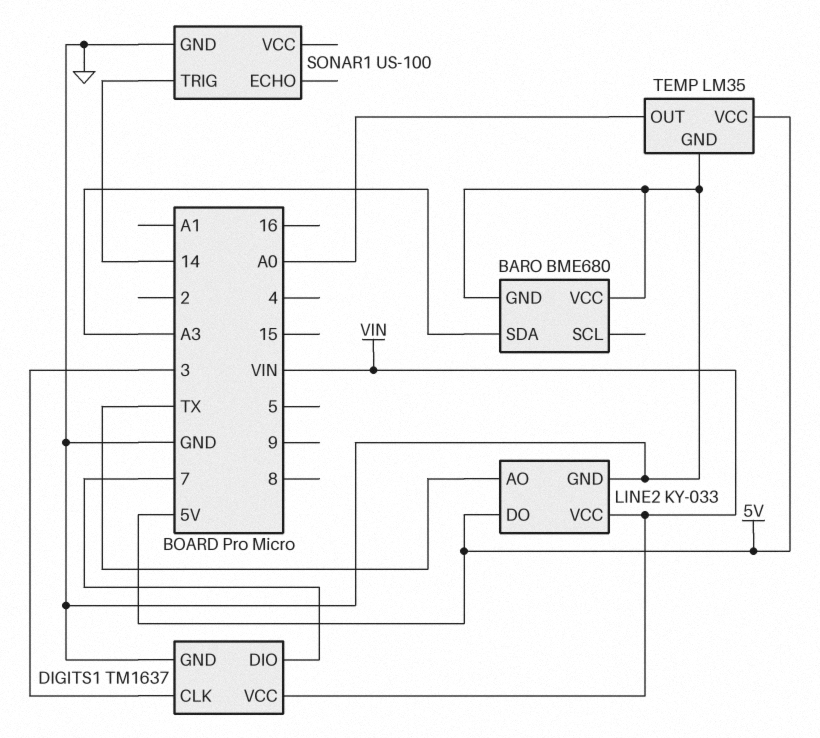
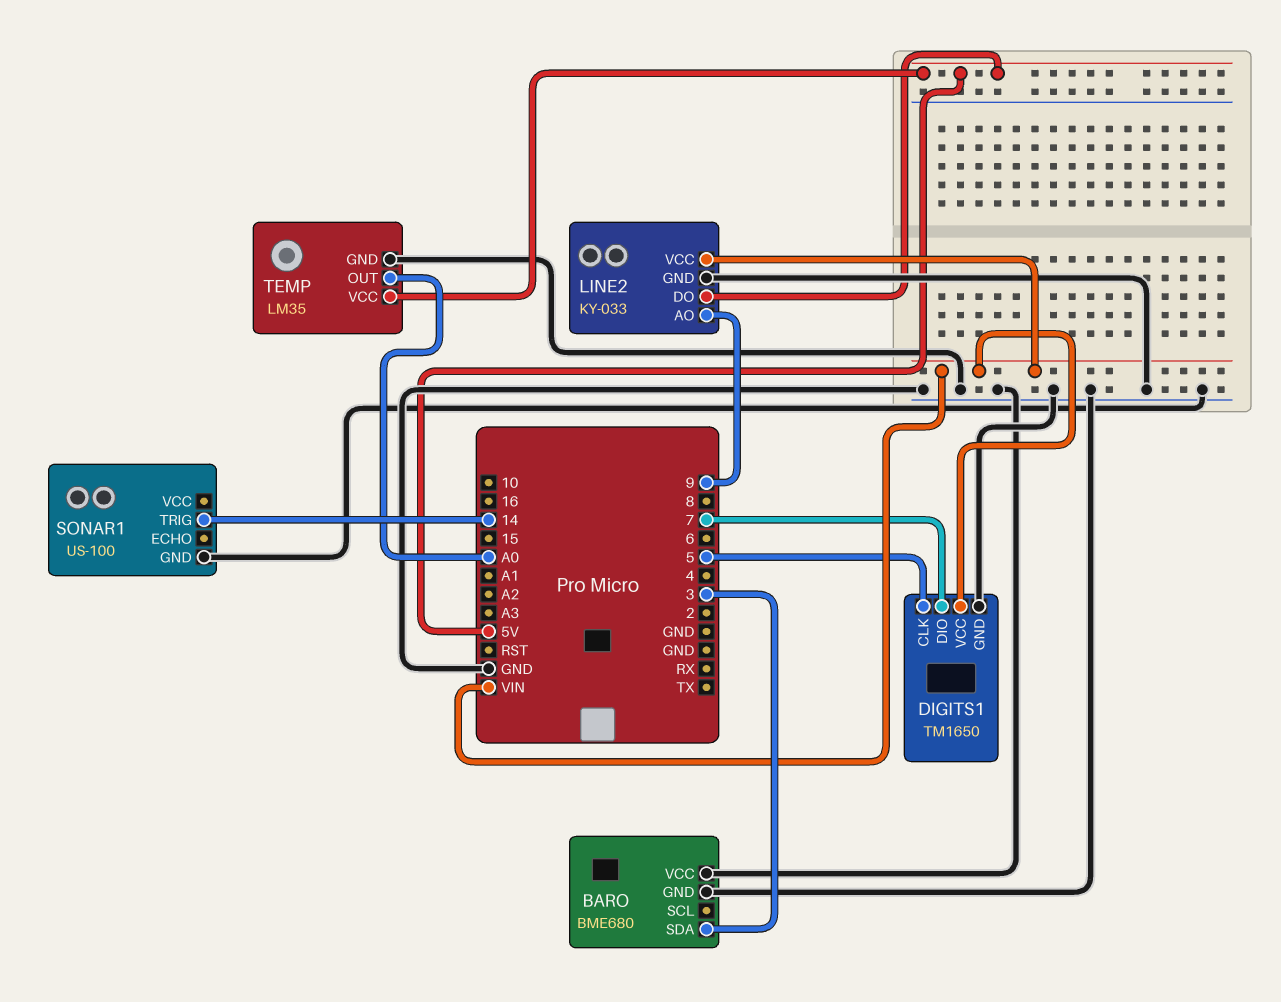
BARO pin SDA: A3 -> 3
DIGITS1: TM1637 -> TM1650
DIGITS1 pin CLK: 3 -> 5
LINE2 pin AO: TX -> 9

